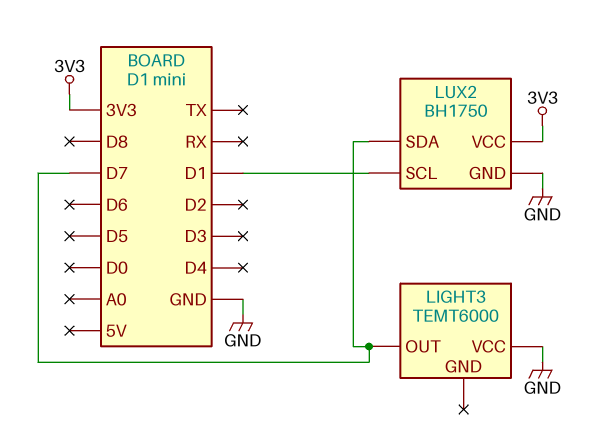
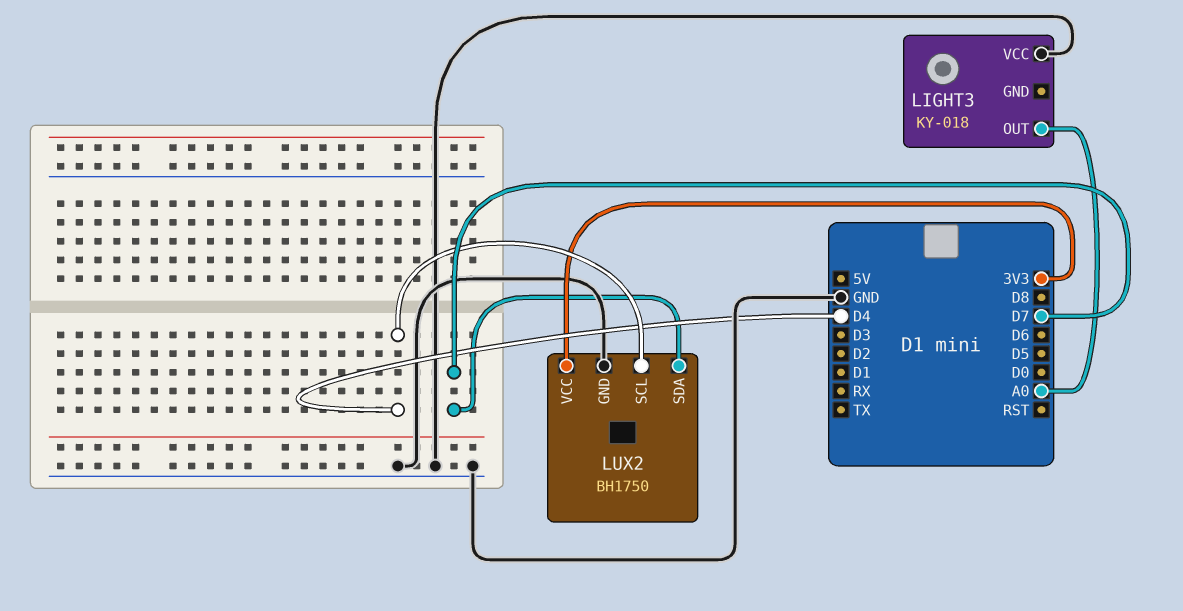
LIGHT3: TEMT6000 -> KY-018
LIGHT3 pin OUT: D7 -> A0
LUX2 pin SCL: D1 -> D4

